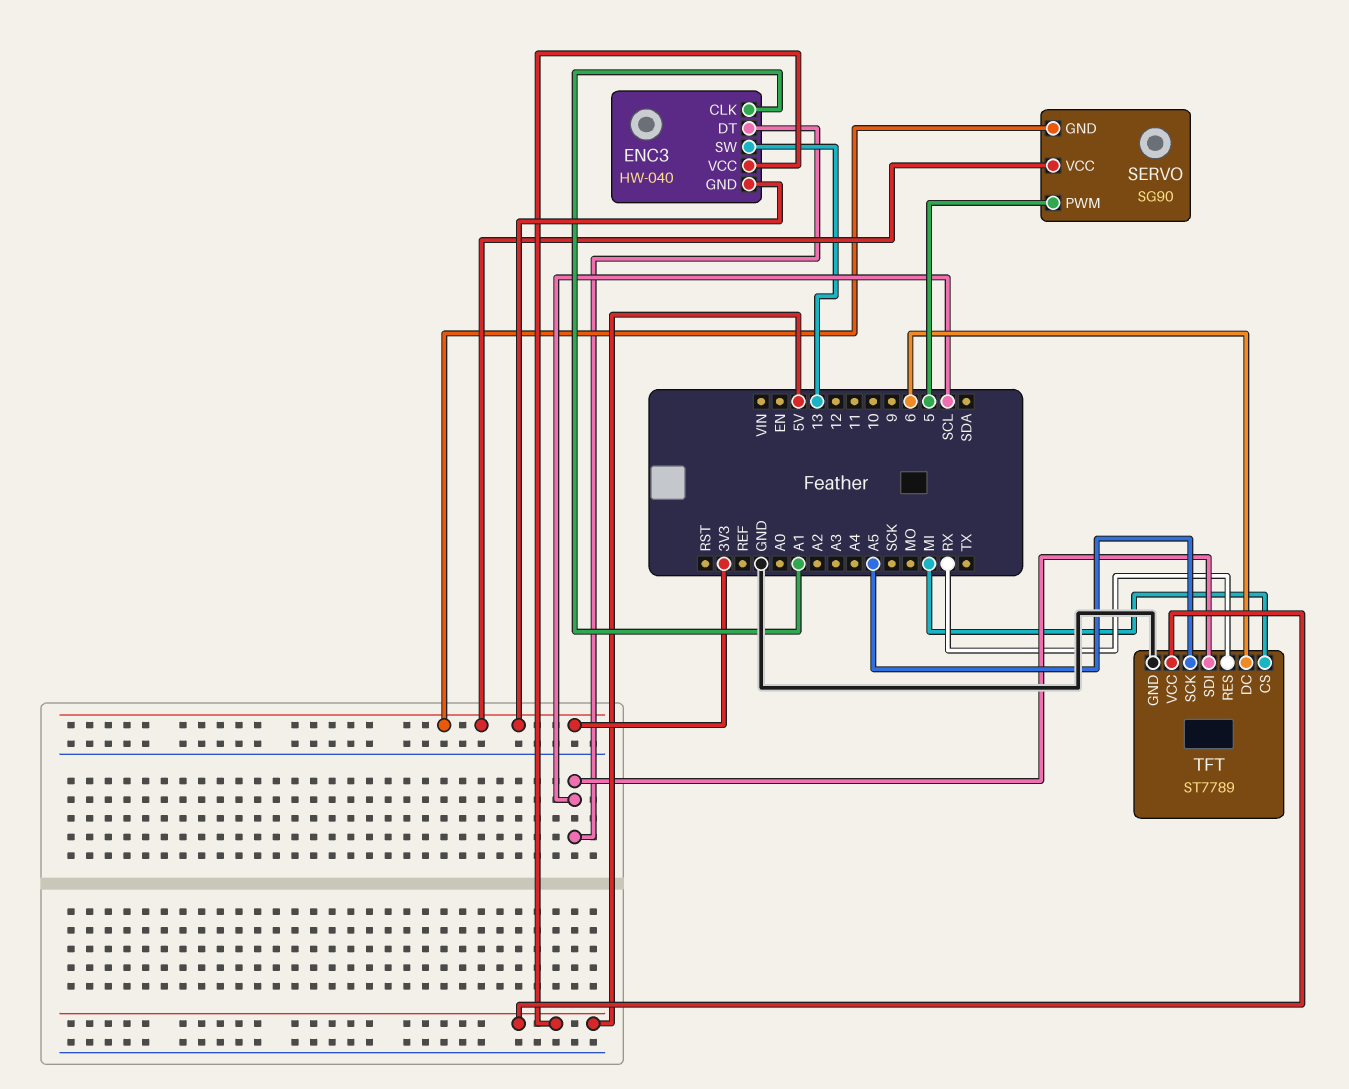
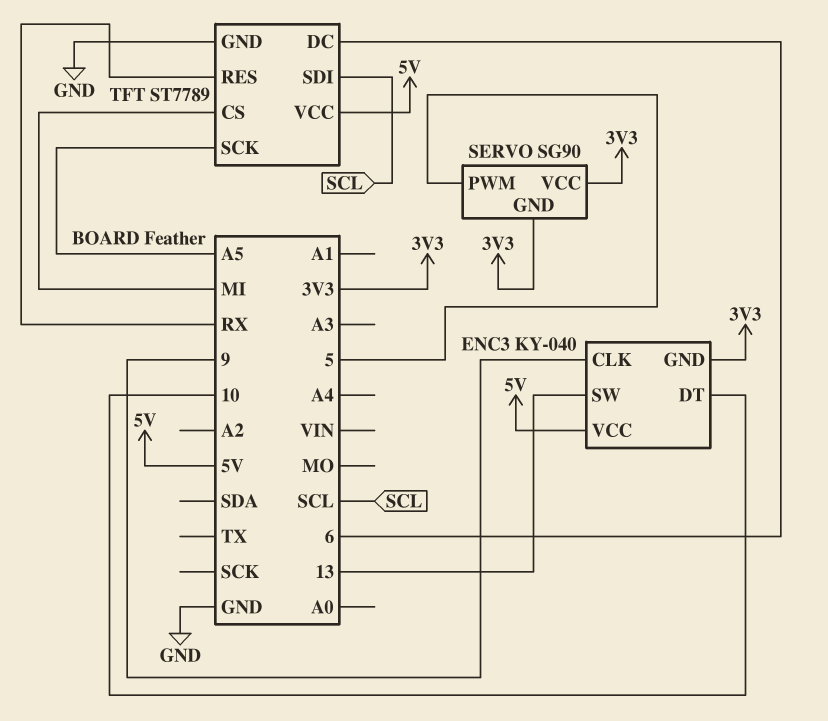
ENC3: HW-040 -> KY-040
ENC3 pin CLK: A1 -> 9
ENC3 pin DT: SCL -> 10

